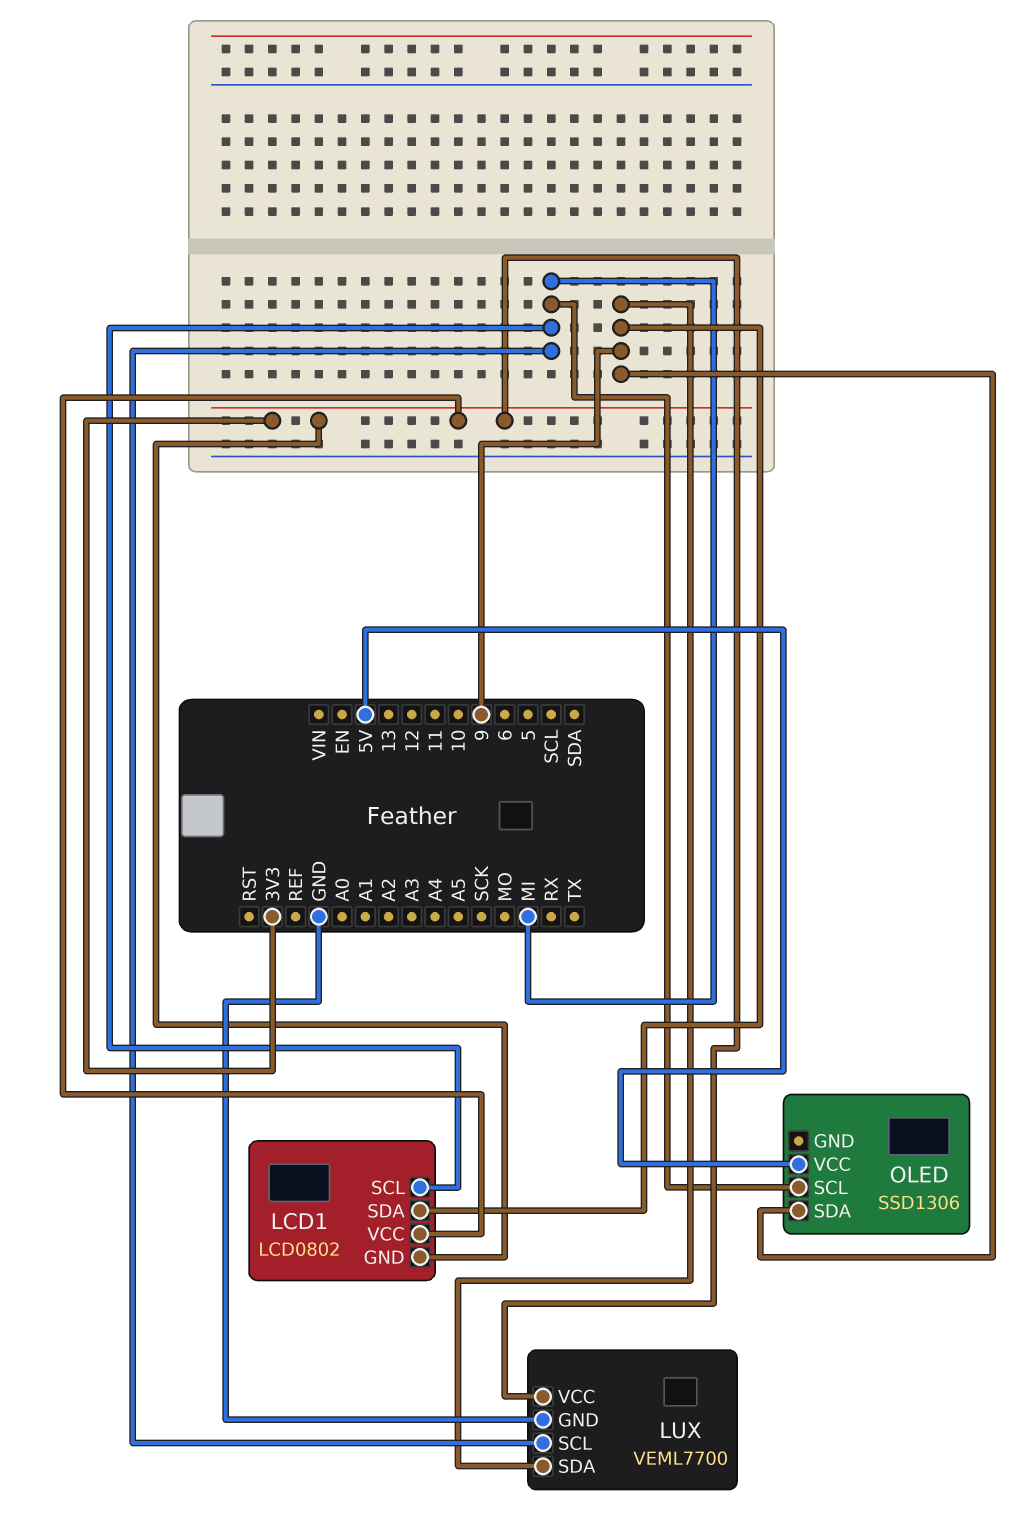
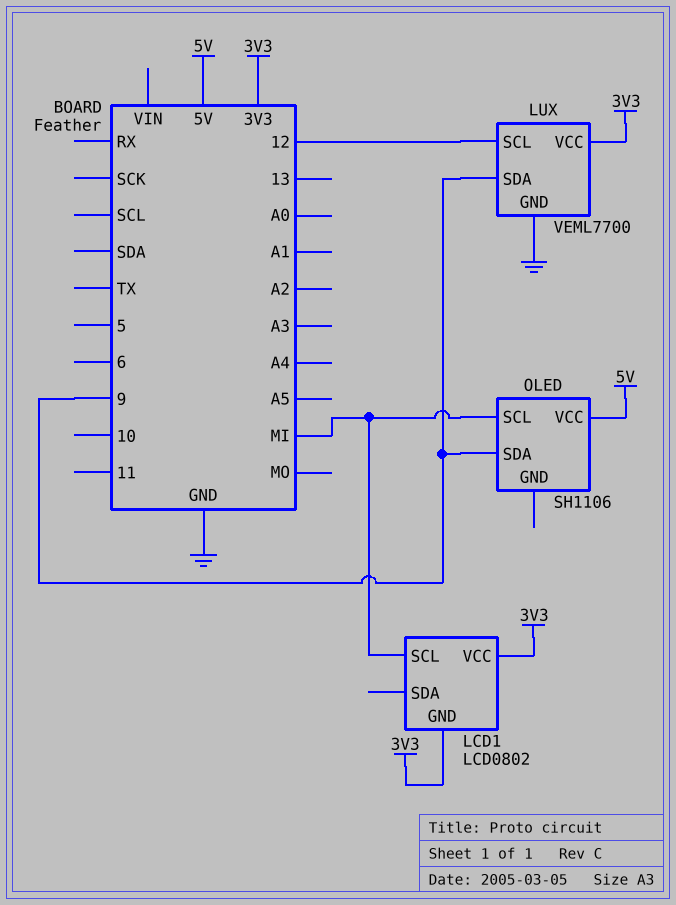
LCD1 pin SDA: 9 -> none
LUX pin SCL: MI -> 12
OLED: SSD1306 -> SH1106

